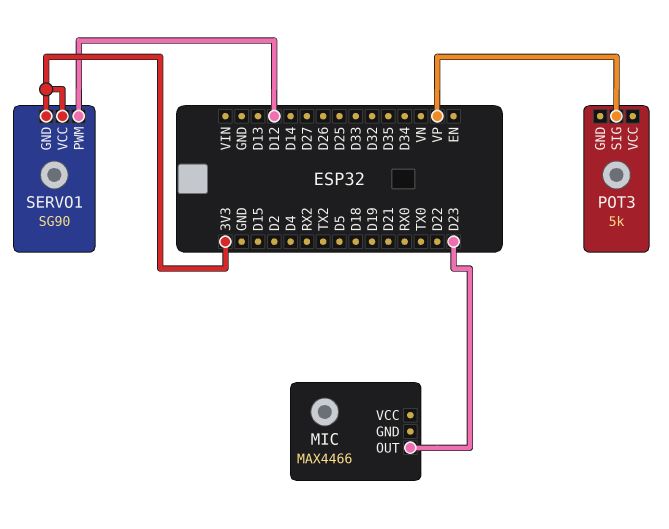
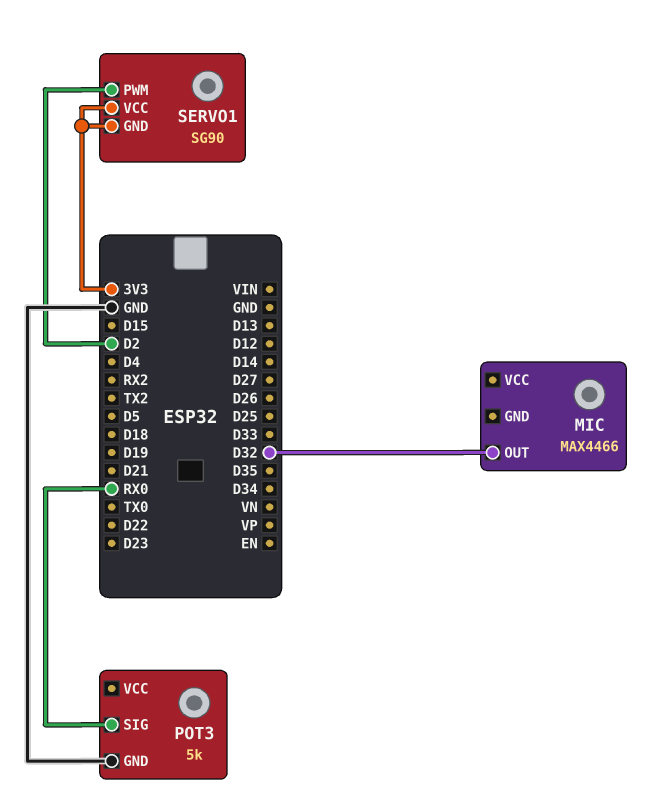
MIC pin OUT: D23 -> D32
POT3 pin GND: none -> GND
POT3 pin SIG: VP -> RX0
SERVO1 pin PWM: D12 -> D2

